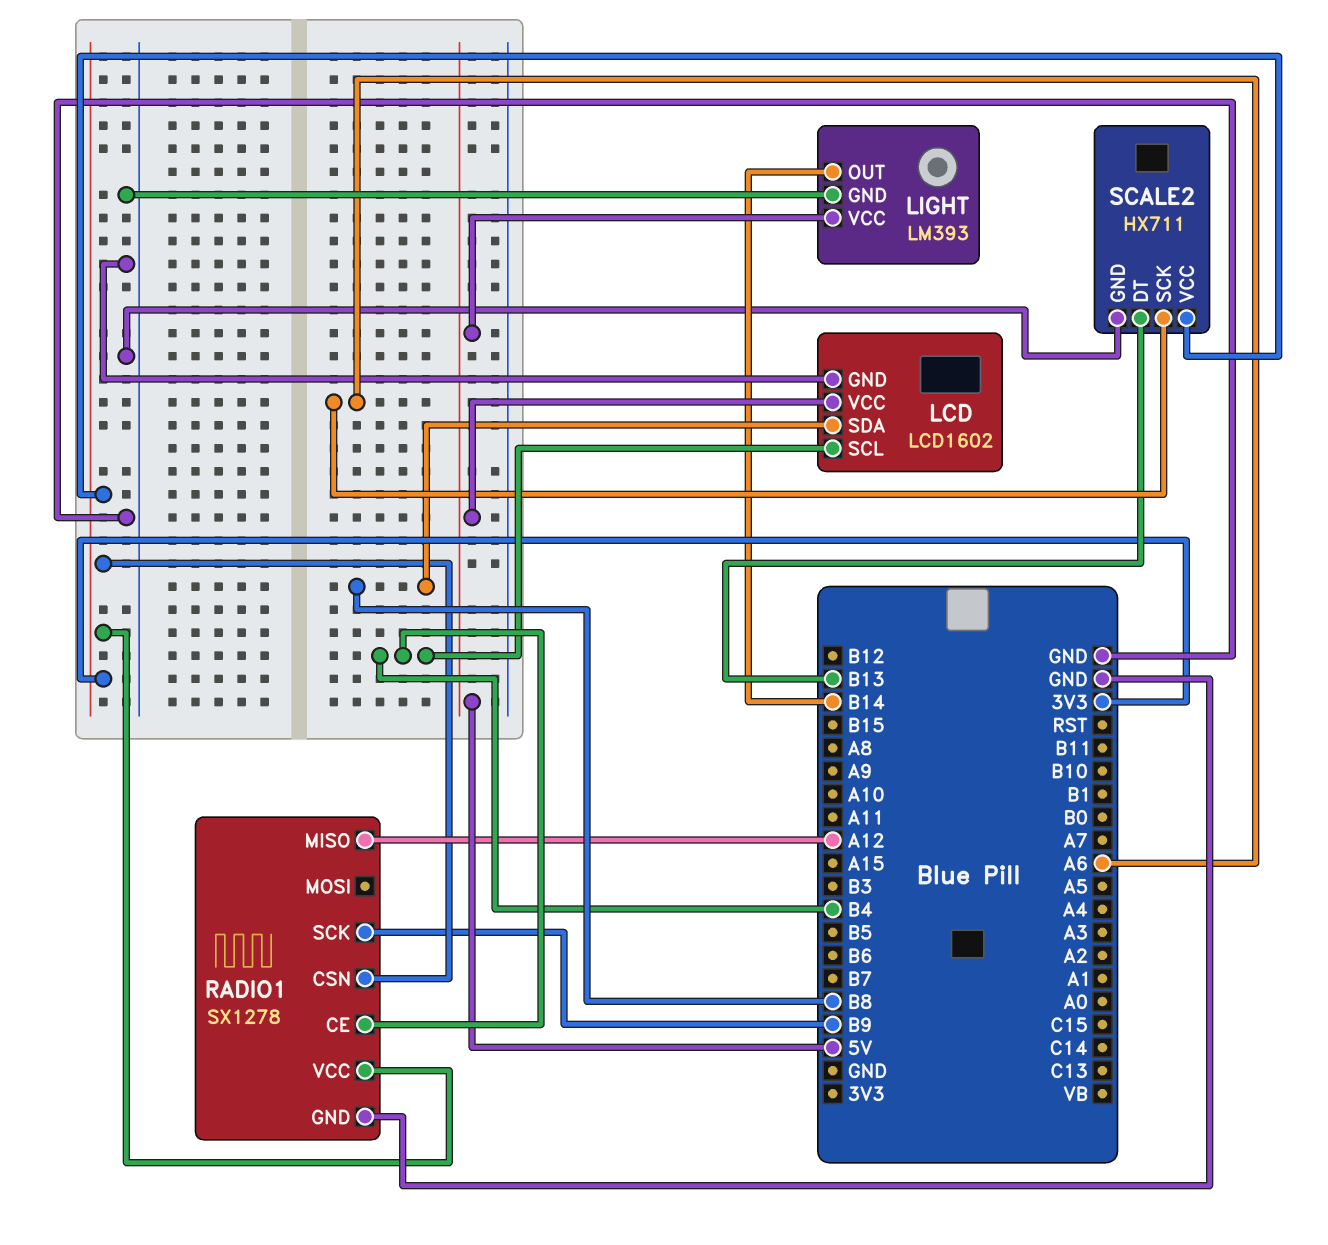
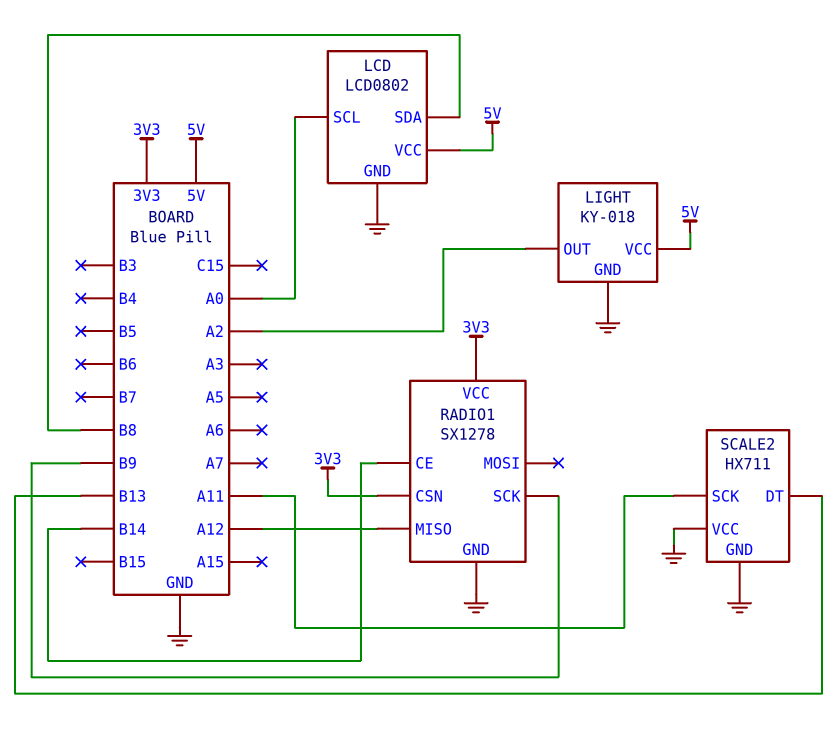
LCD: LCD1602 -> LCD0802
LCD pin SCL: B4 -> A0
LIGHT: LM393 -> KY-018
LIGHT pin OUT: B14 -> A2
RADIO1 pin CE: B4 -> B14
SCALE2 pin SCK: A6 -> A11
SCALE2 pin VCC: 3V3 -> GND

